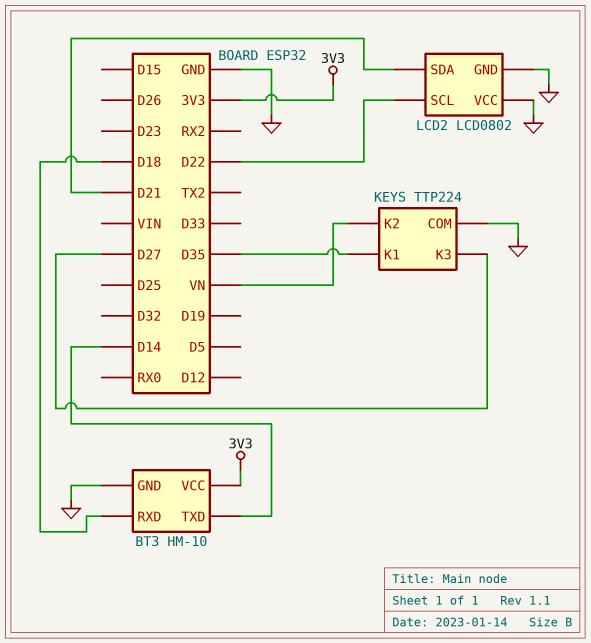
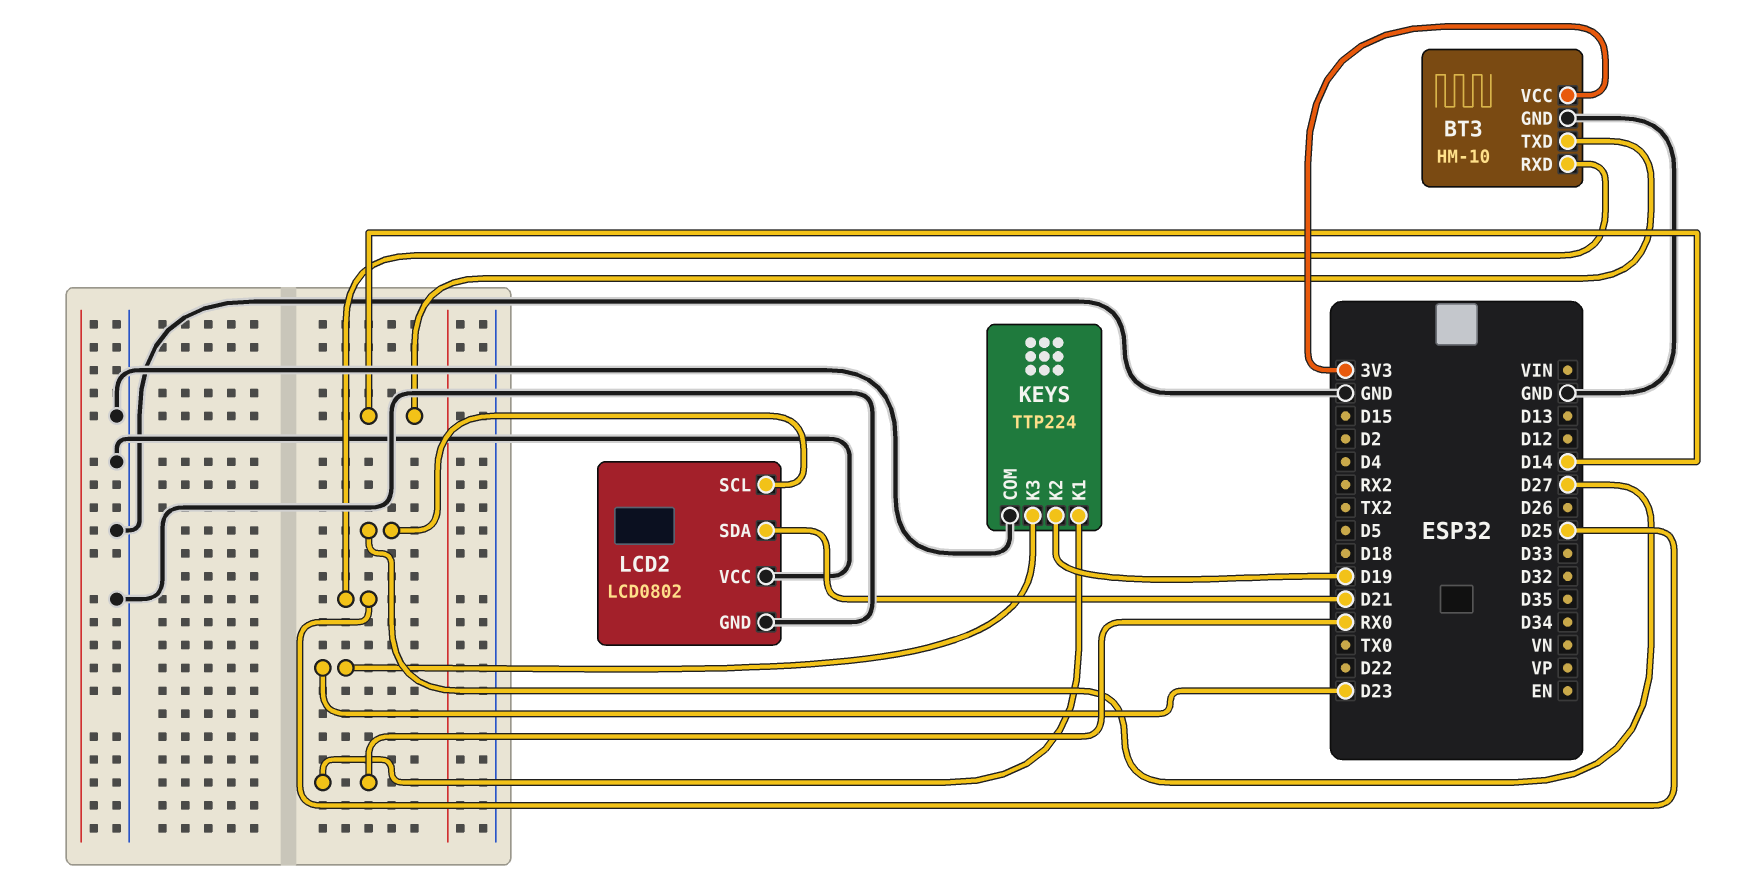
BT3 pin RXD: D18 -> D25
KEYS pin K1: D35 -> RX0
KEYS pin K2: VN -> D19
KEYS pin K3: D27 -> D23
LCD2 pin SCL: D22 -> D27

